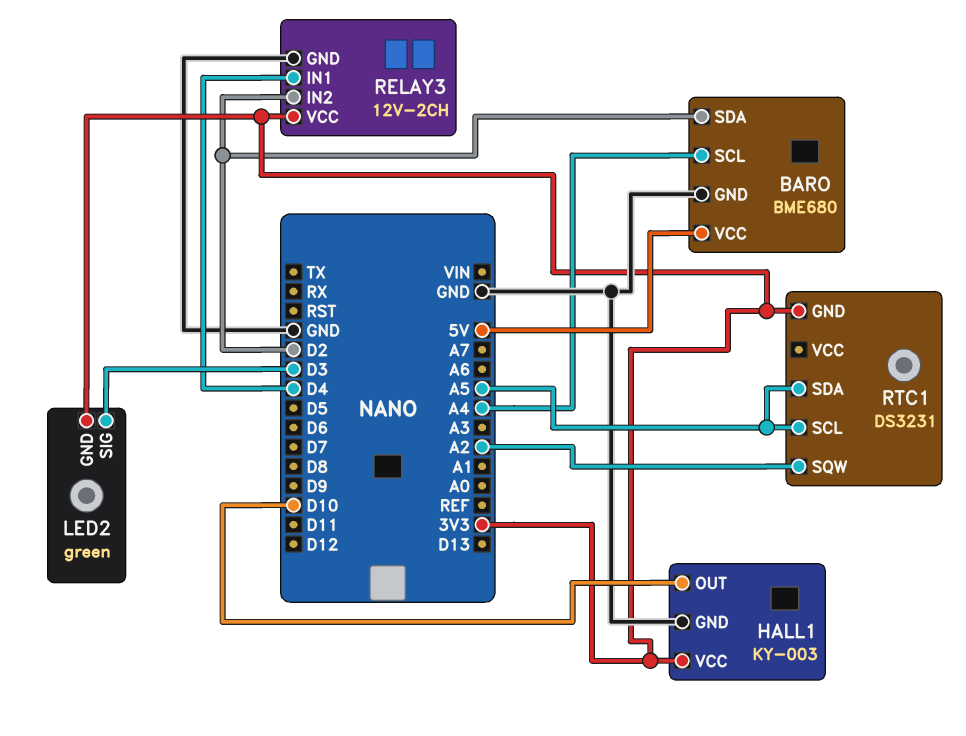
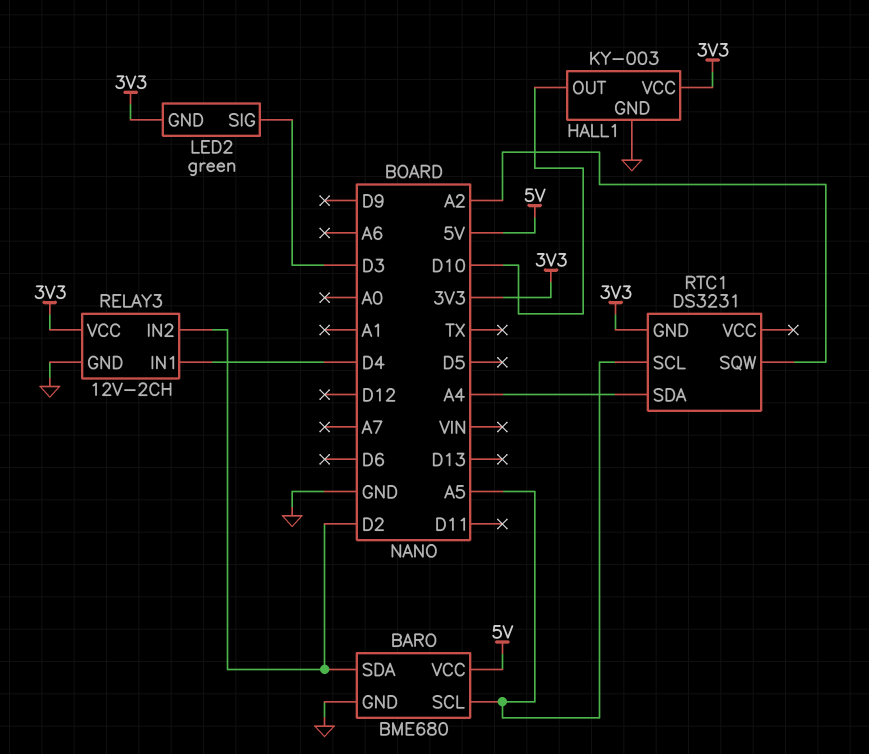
BARO pin SCL: A4 -> A5
RTC1 pin SDA: A5 -> A4

